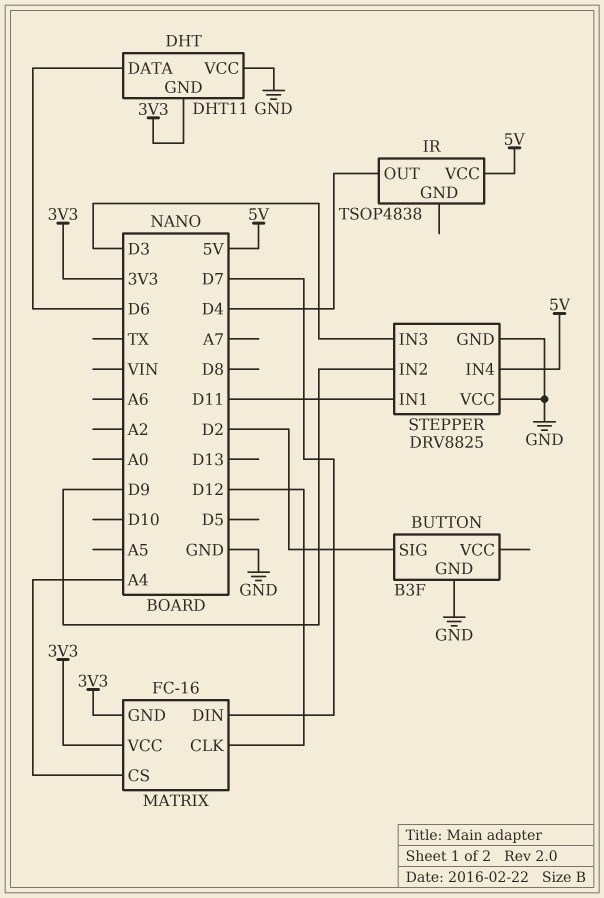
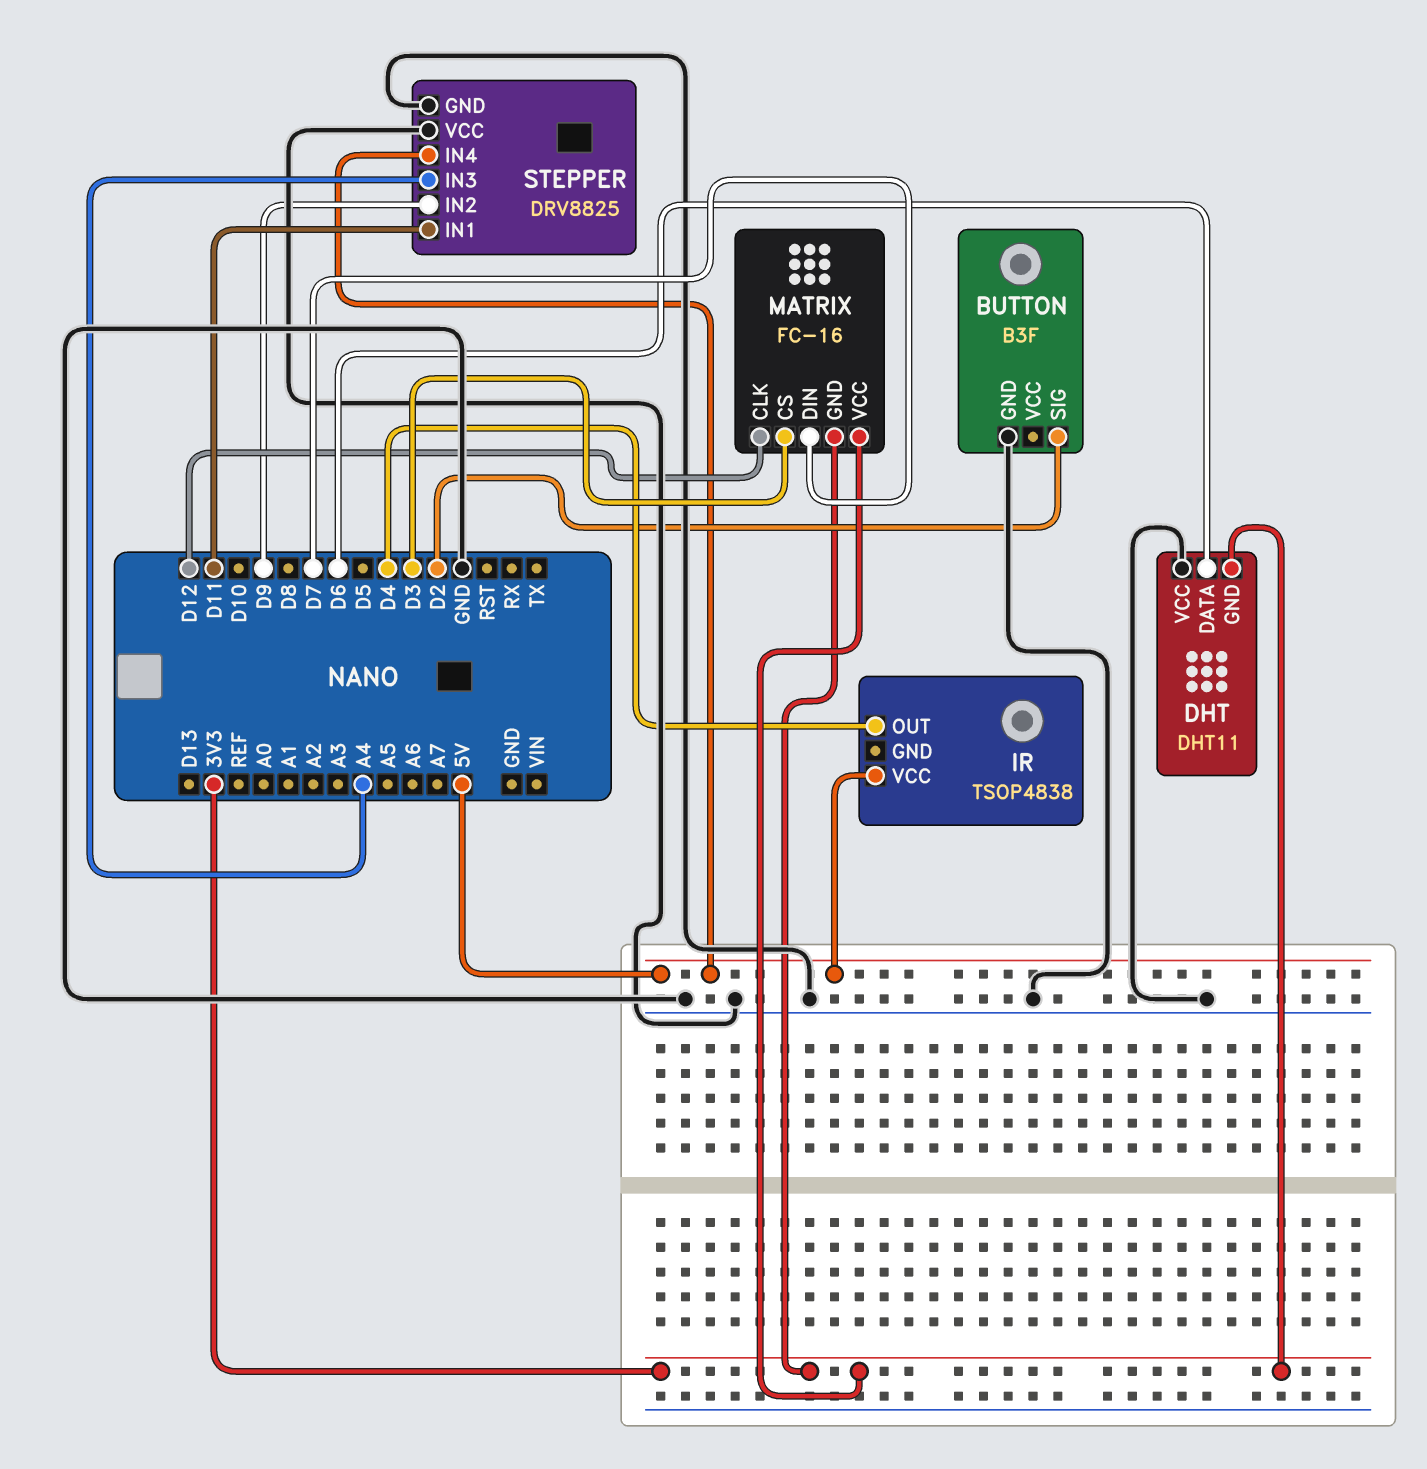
MATRIX pin CS: A4 -> D3
STEPPER pin IN3: D3 -> A4

